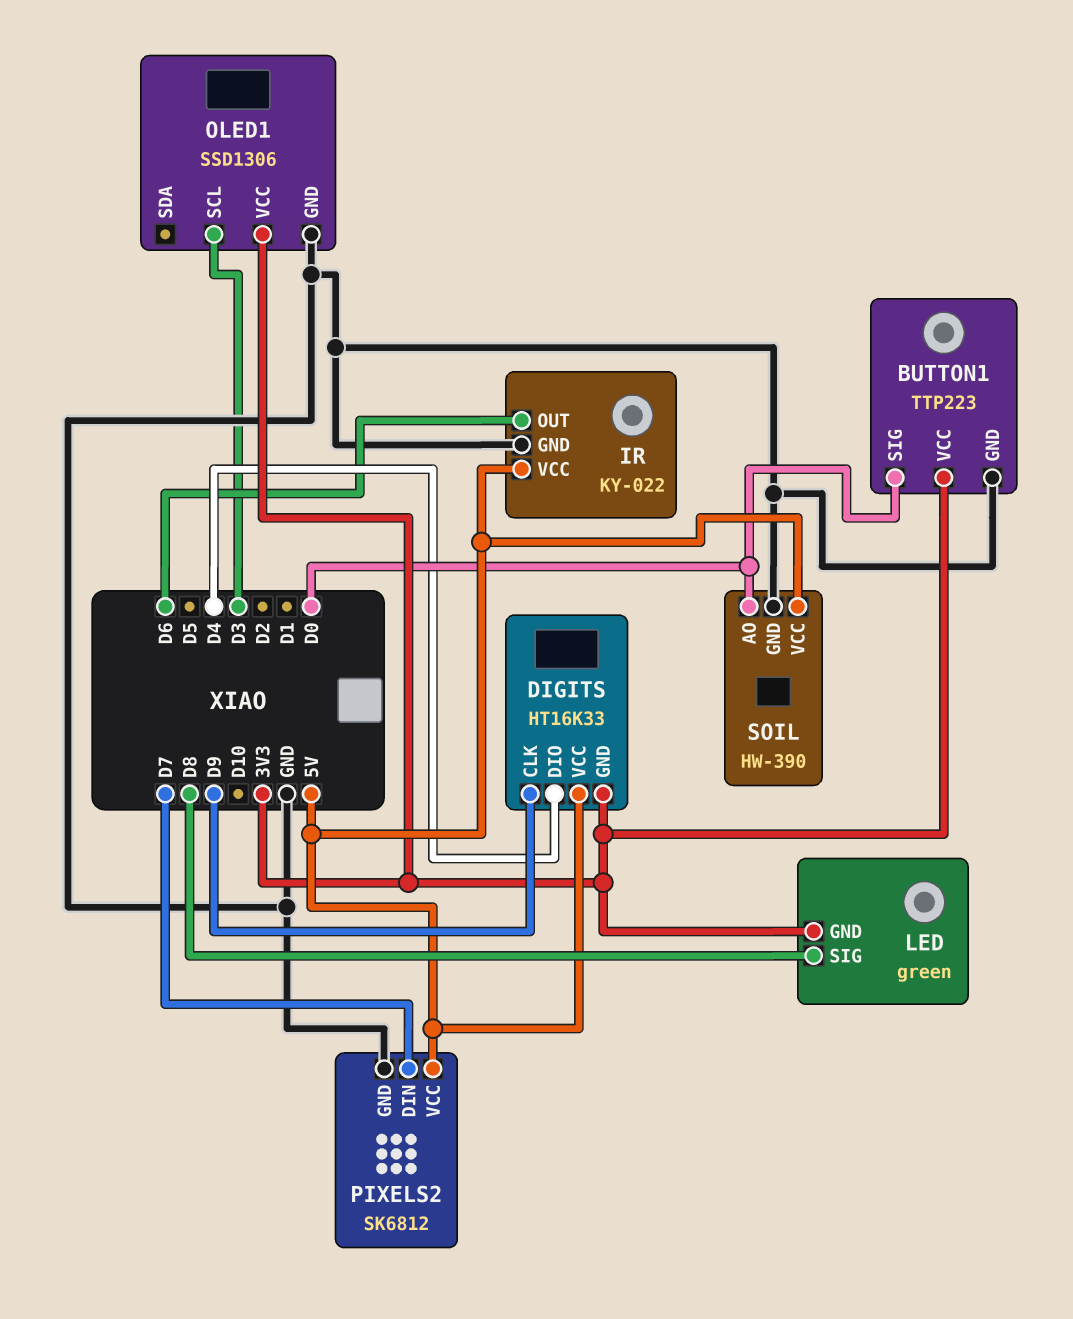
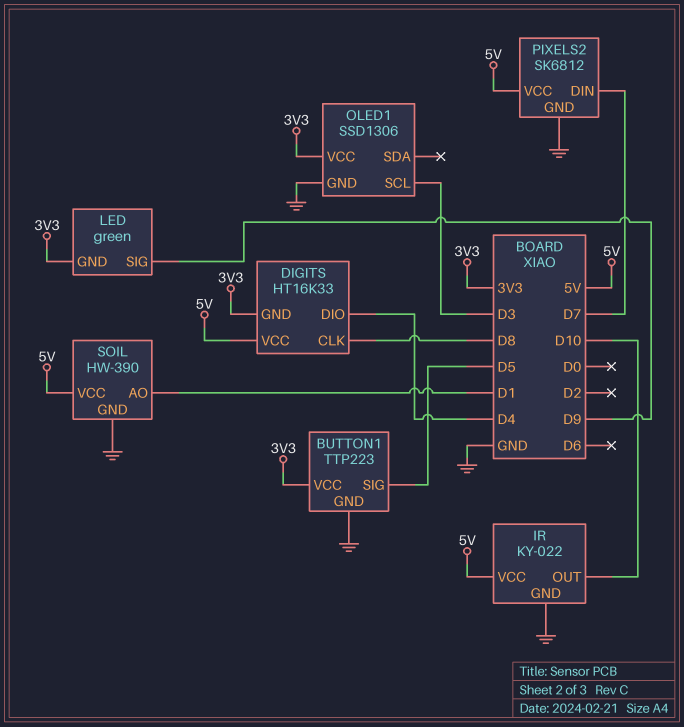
BUTTON1 pin SIG: D0 -> D5
DIGITS pin CLK: D9 -> D8
IR pin OUT: D6 -> D10
LED pin SIG: D8 -> D9
SOIL pin AO: D0 -> D1

